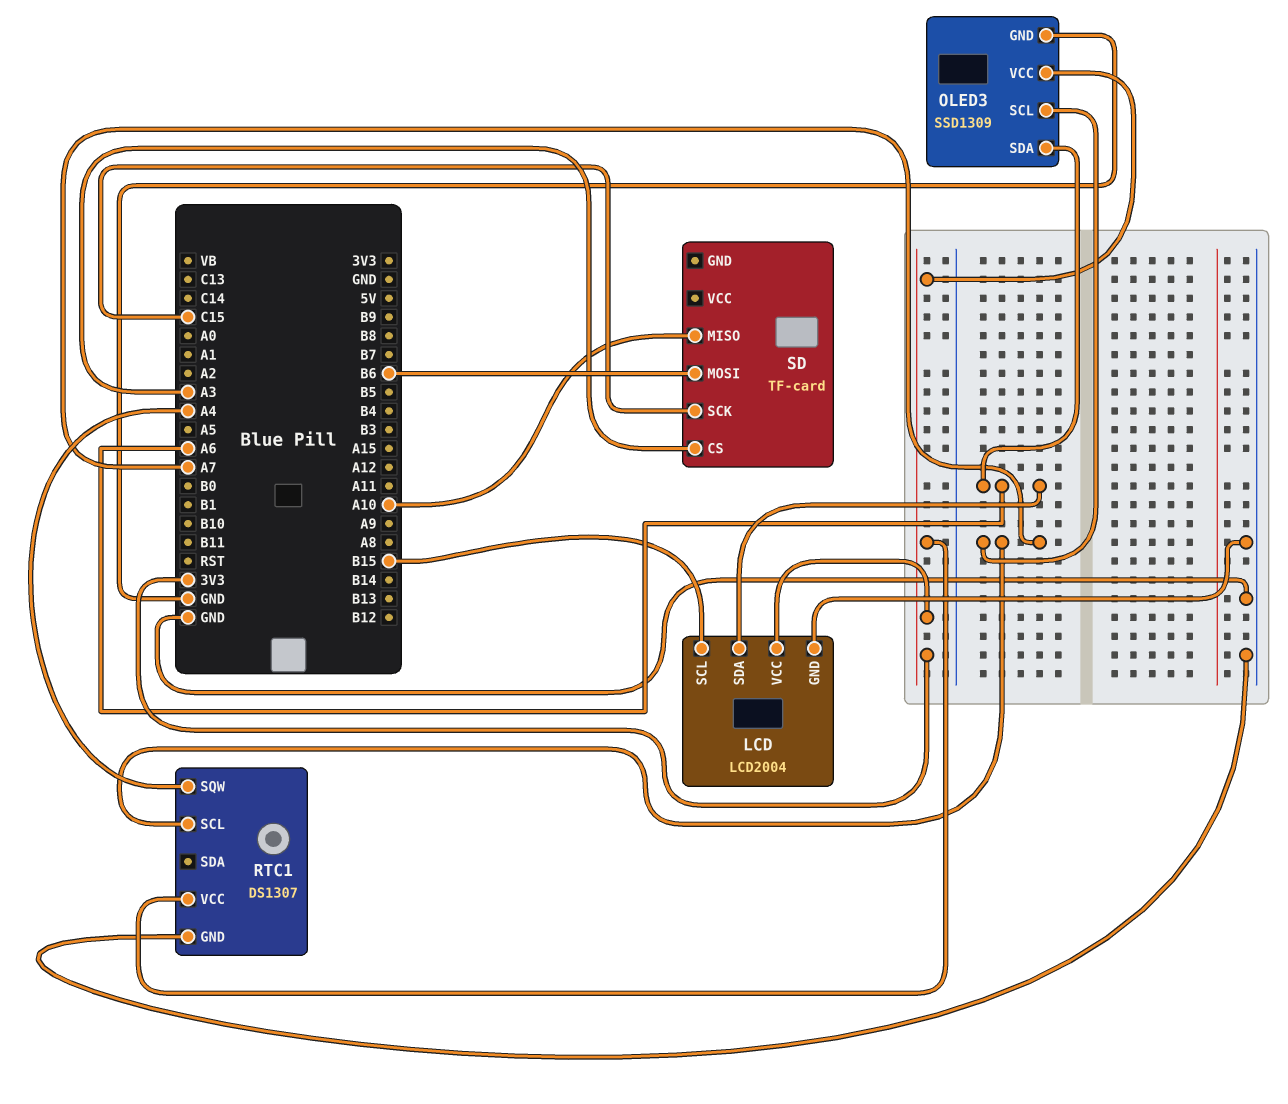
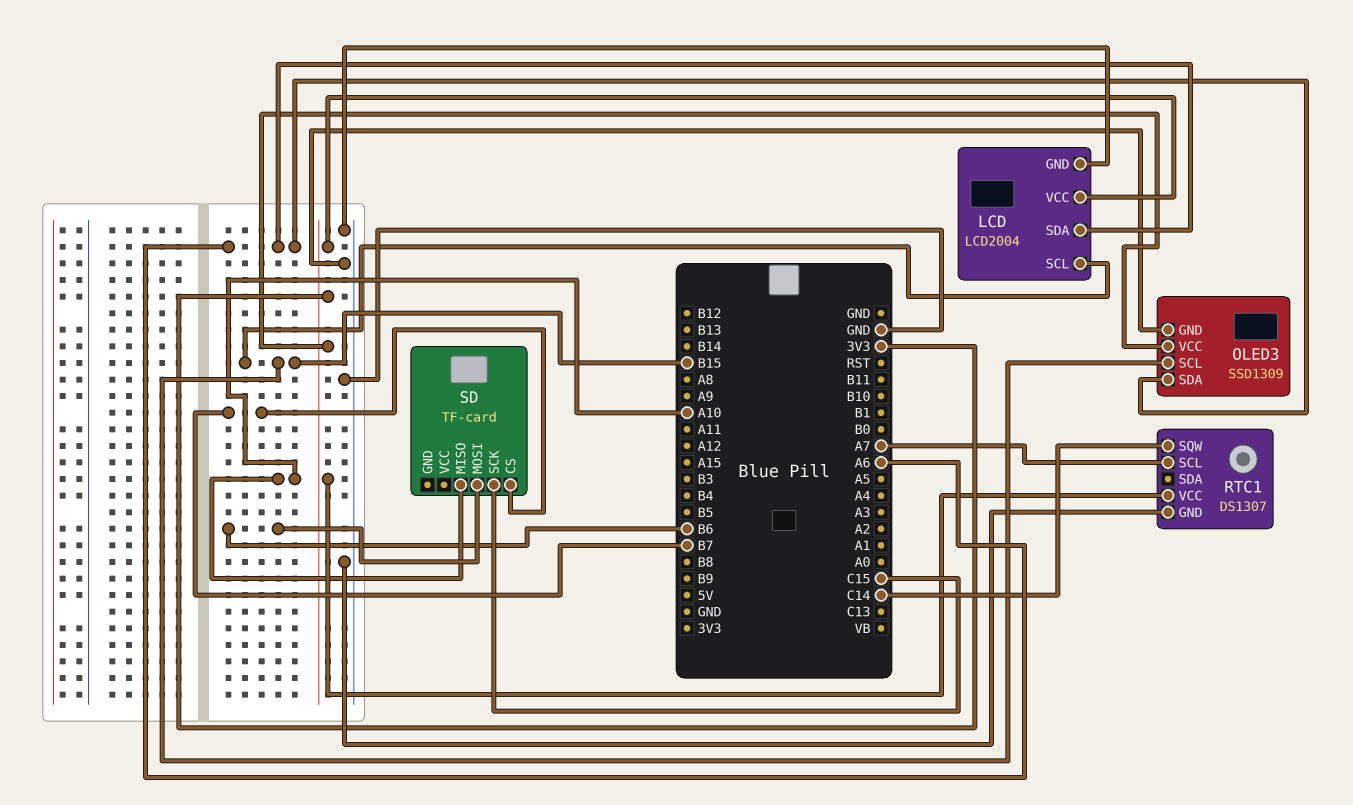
OLED3 pin SCL: A7 -> B15
RTC1 pin SQW: A4 -> C14
SD pin CS: A3 -> B7

